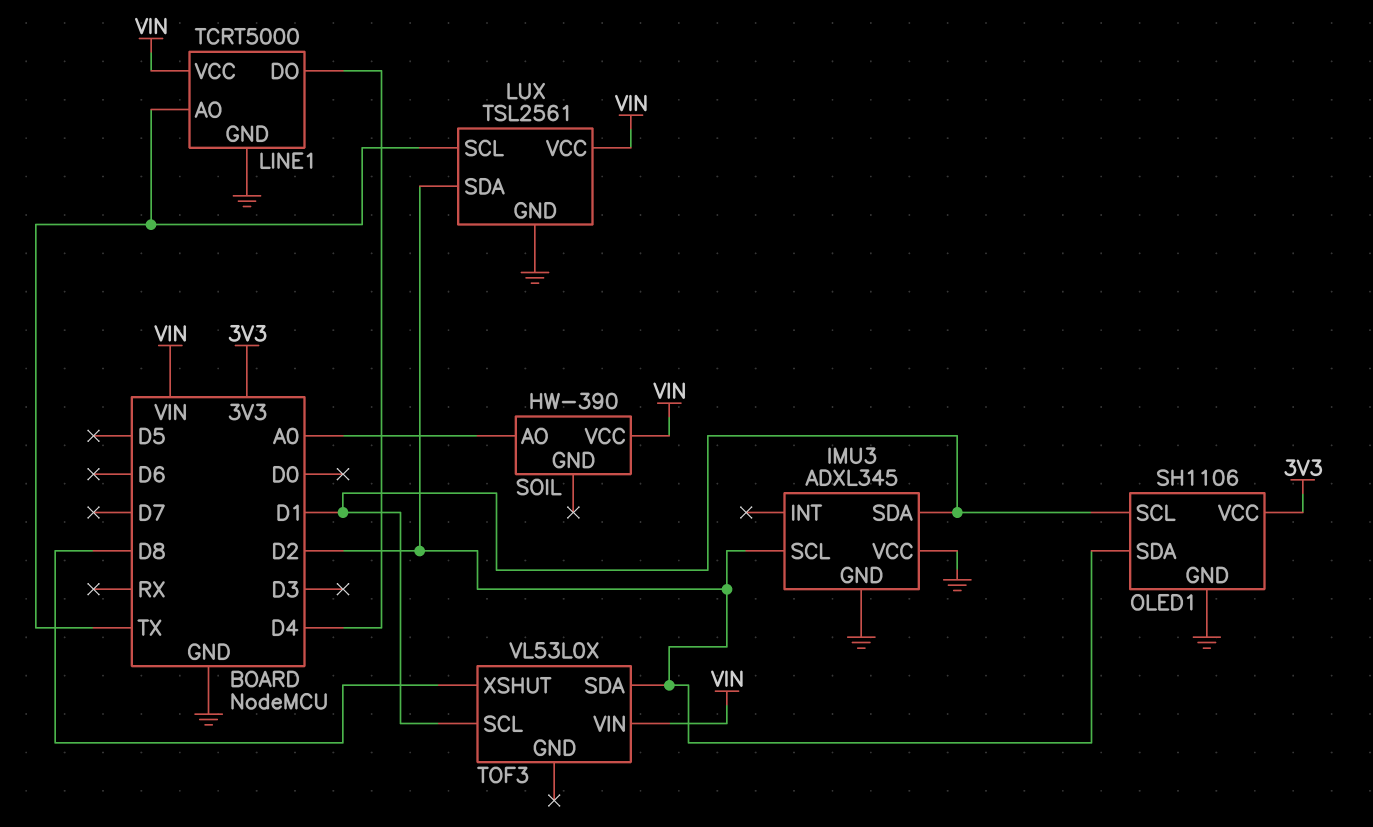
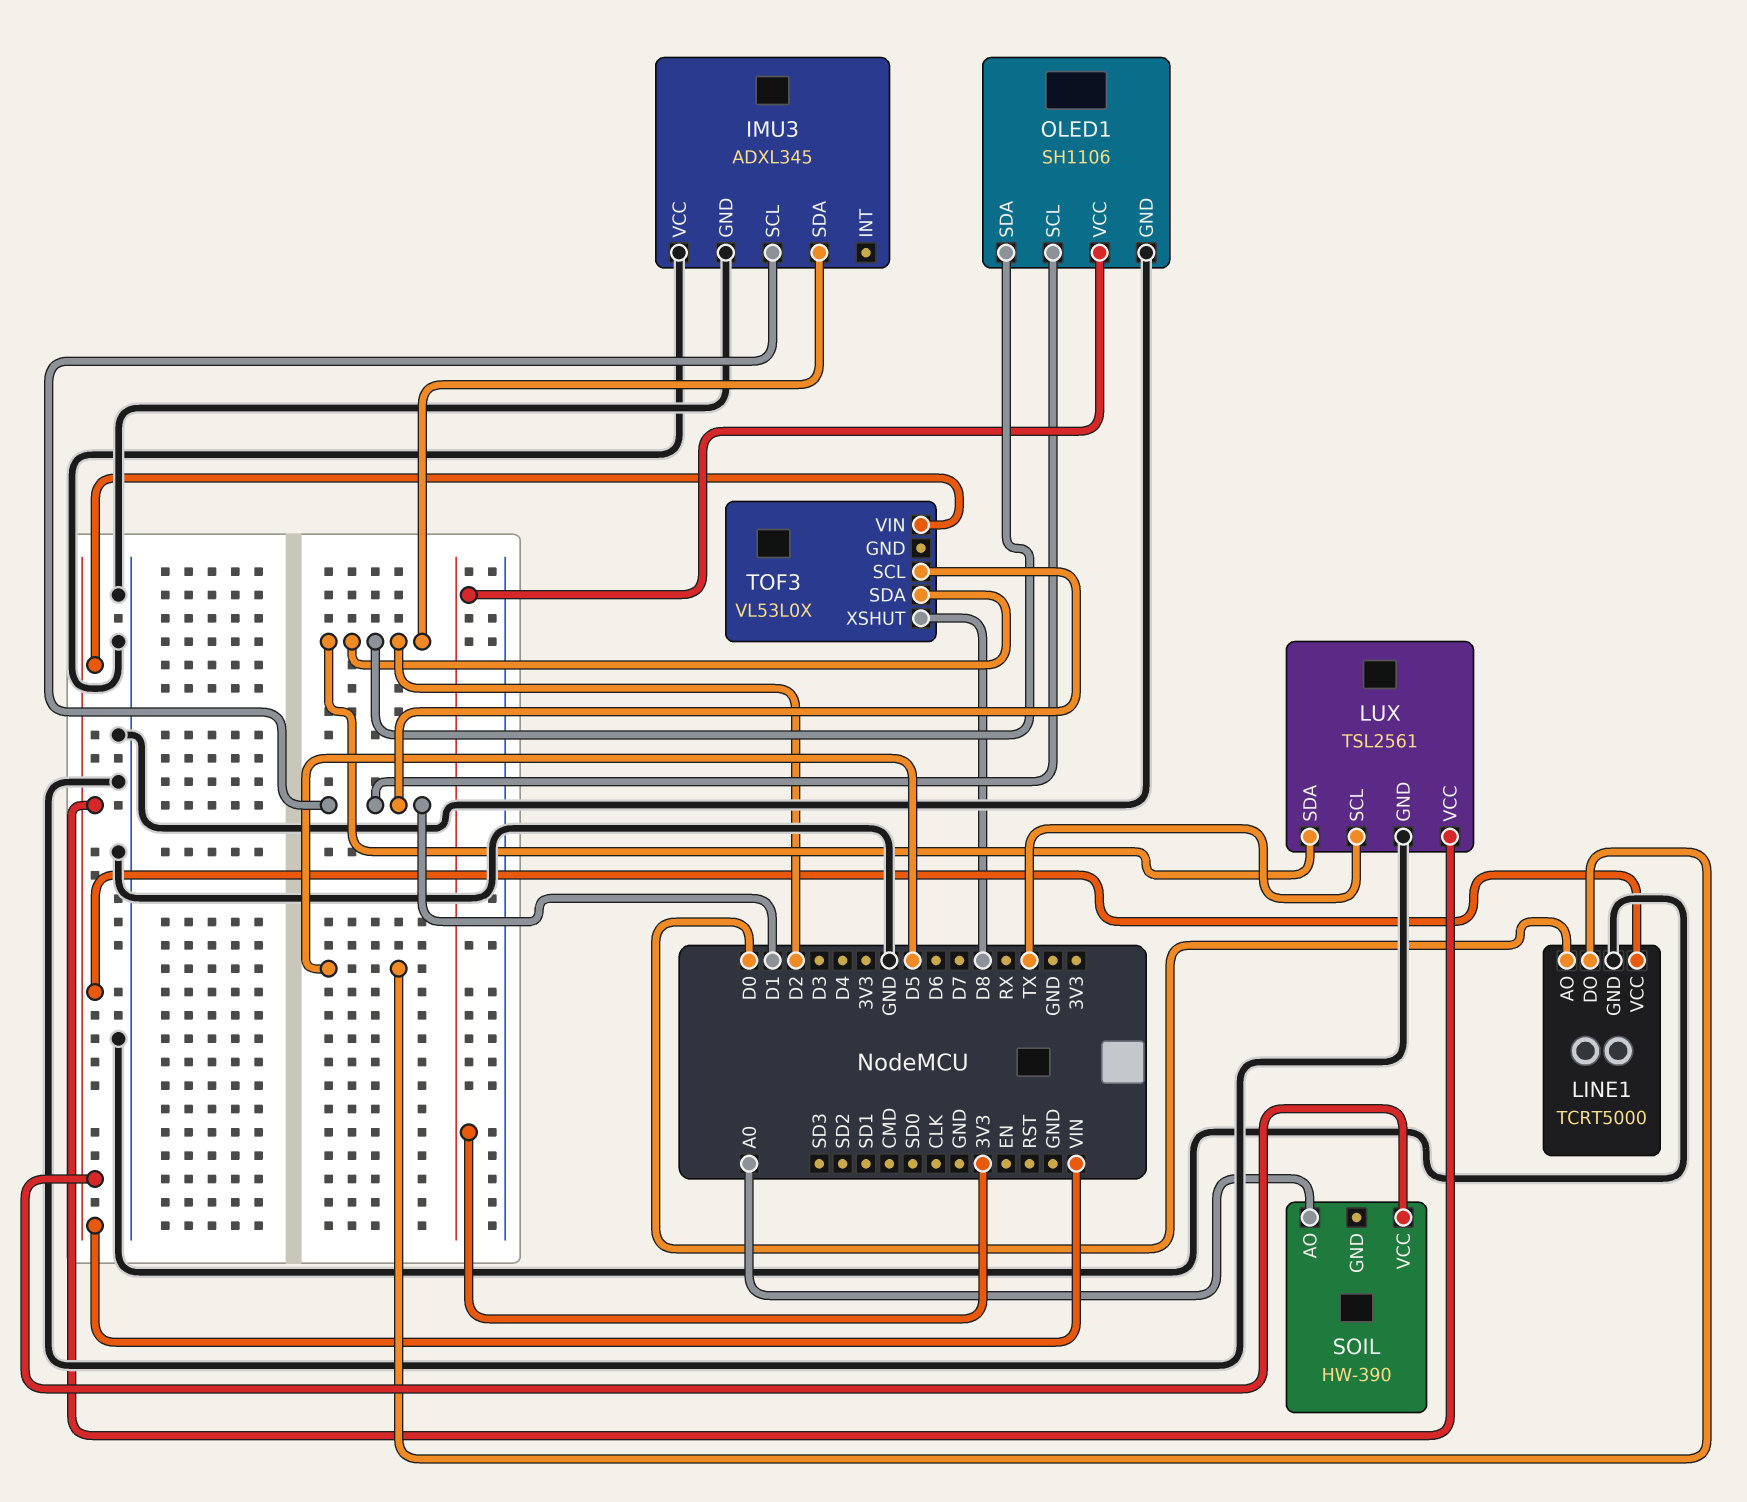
IMU3 pin SCL: D2 -> D1
IMU3 pin SDA: D1 -> D2
LINE1 pin AO: TX -> D0
LINE1 pin DO: D4 -> D5

